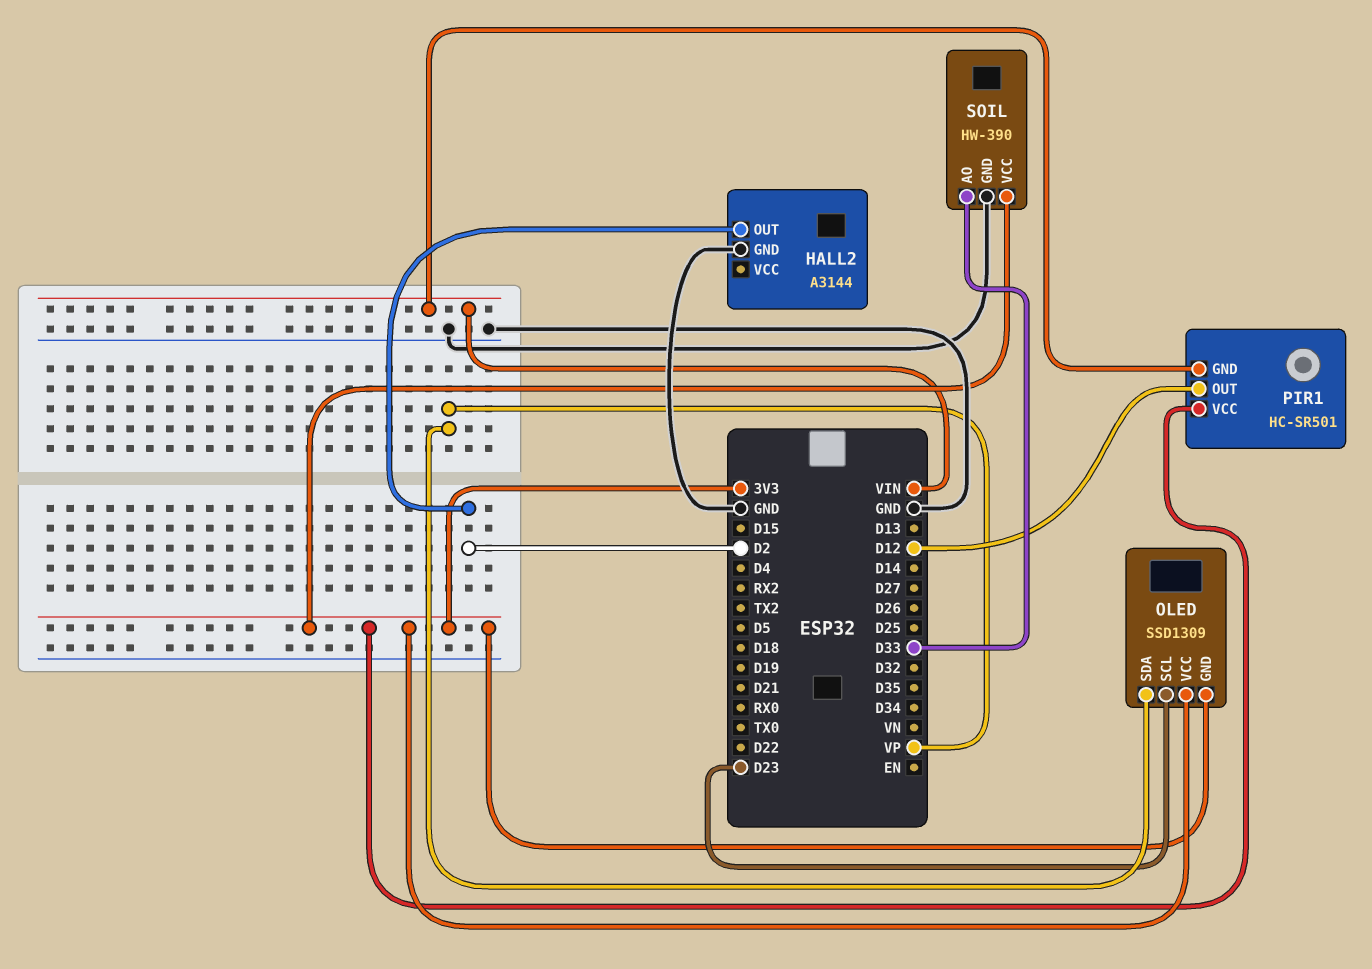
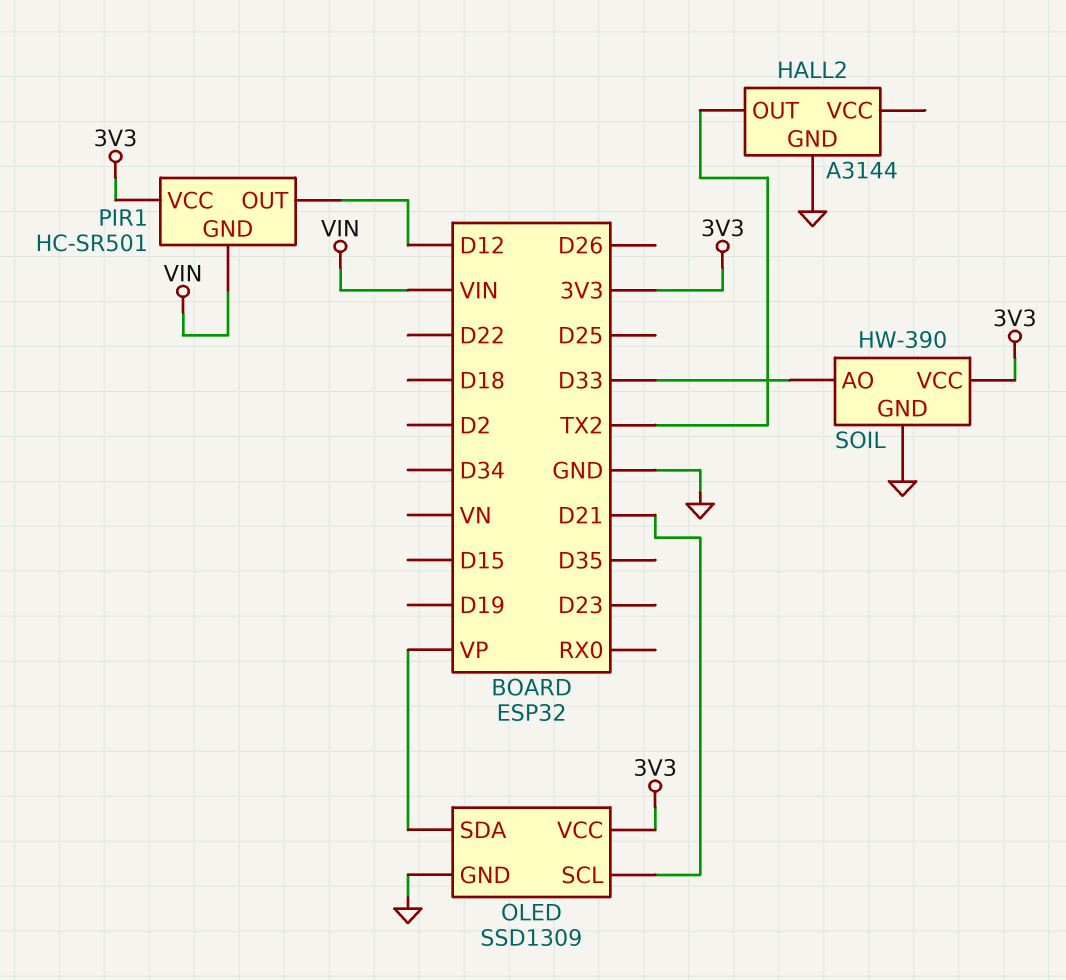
HALL2 pin OUT: D2 -> TX2
OLED pin GND: 3V3 -> GND
OLED pin SCL: D23 -> D21

